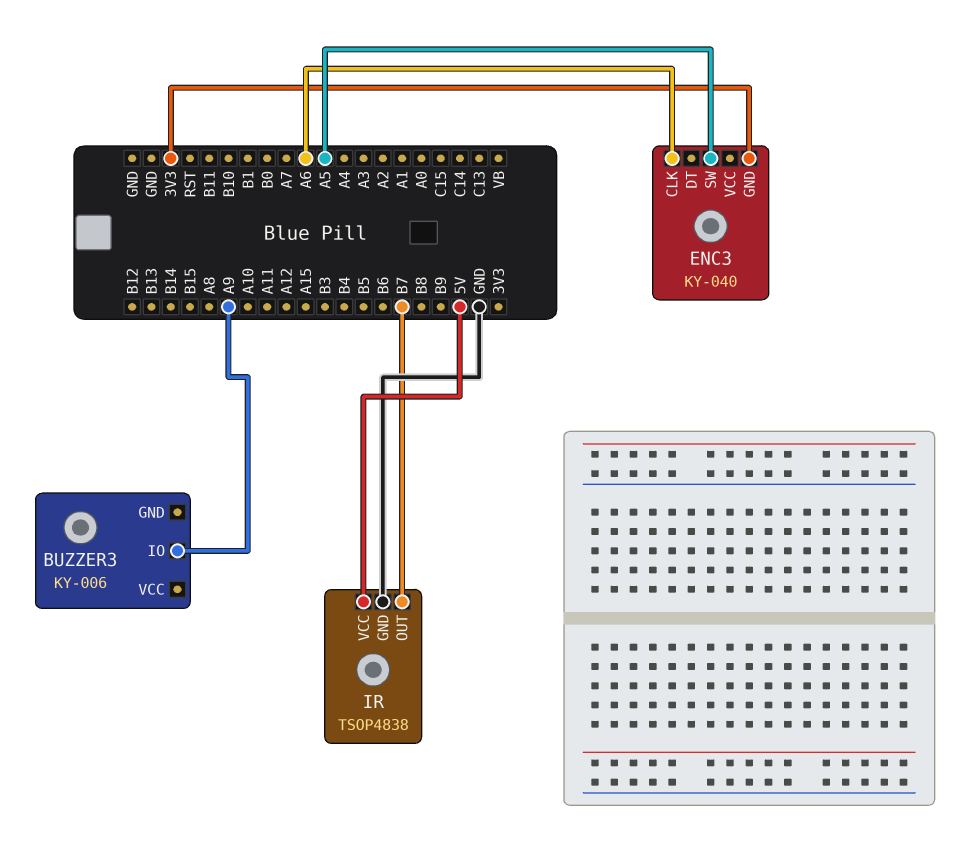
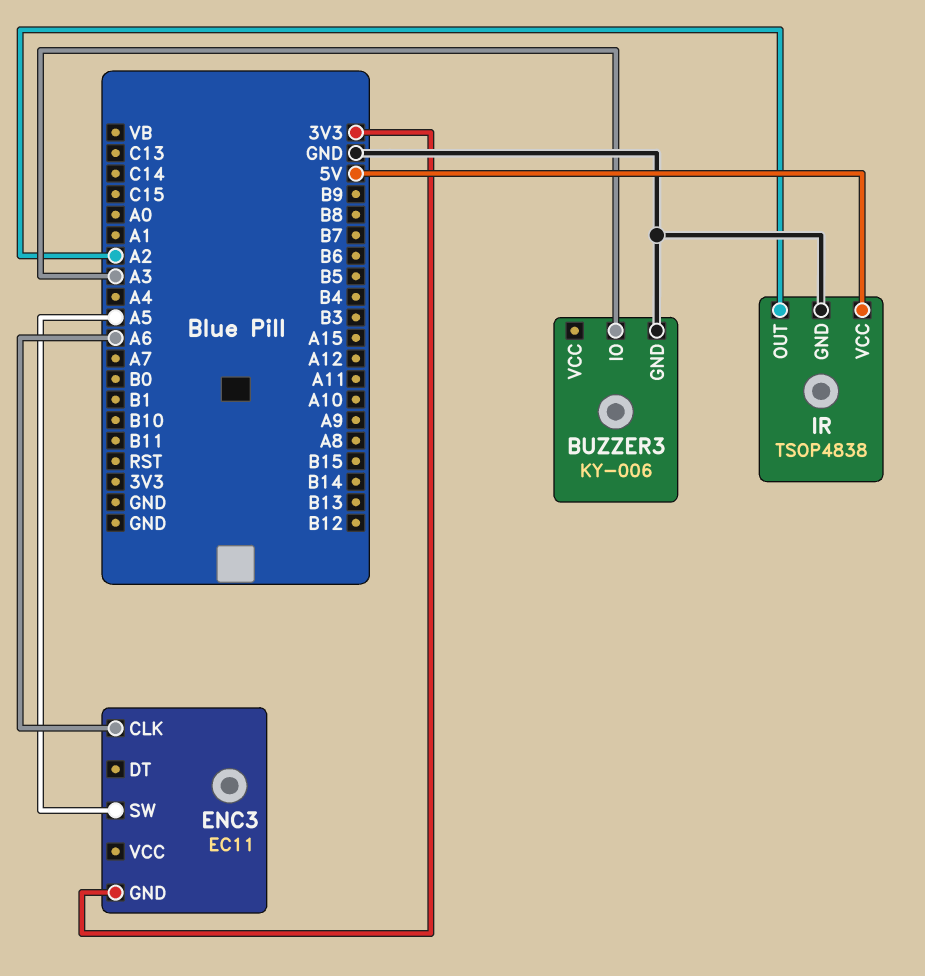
BUZZER3 pin GND: none -> GND
BUZZER3 pin IO: A9 -> A3
ENC3: KY-040 -> EC11
IR pin OUT: B7 -> A2

